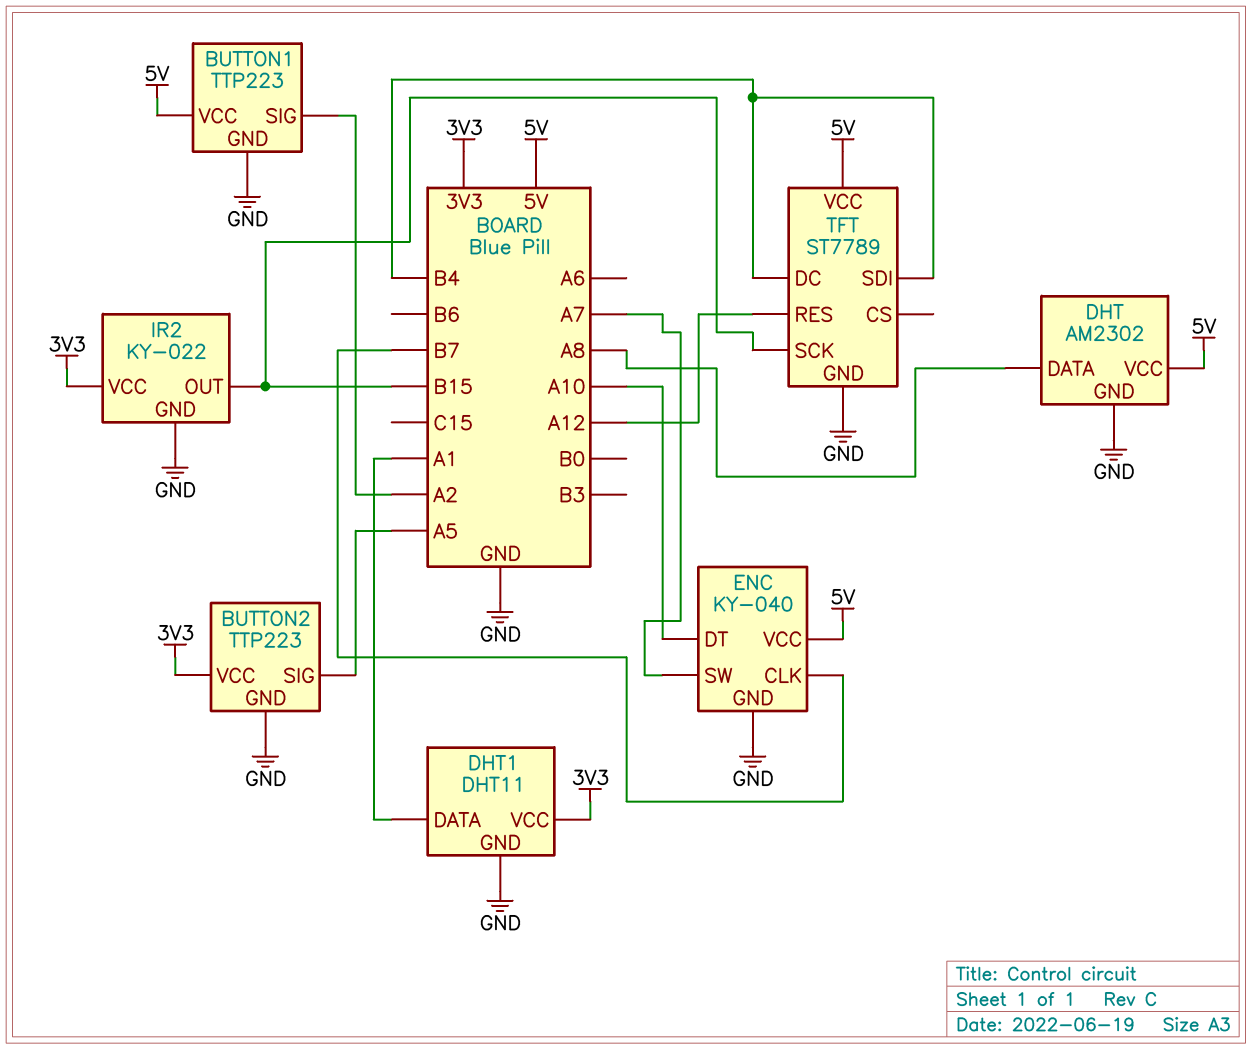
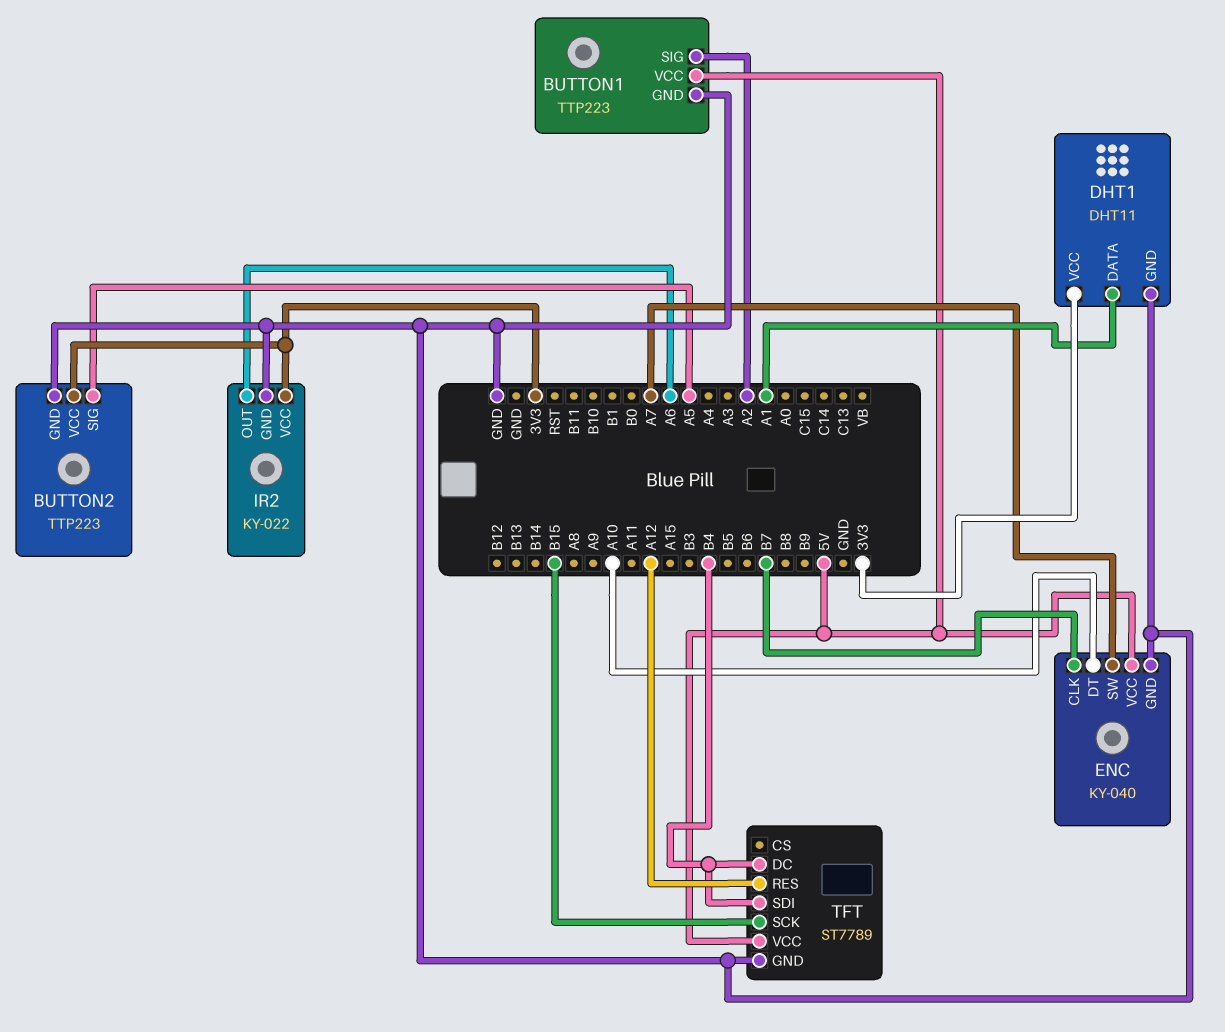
DHT: AM2302 -> none
DHT pin DATA: A8 -> none
DHT pin GND: GND -> none
DHT pin VCC: 5V -> none
IR2 pin OUT: B15 -> A6

